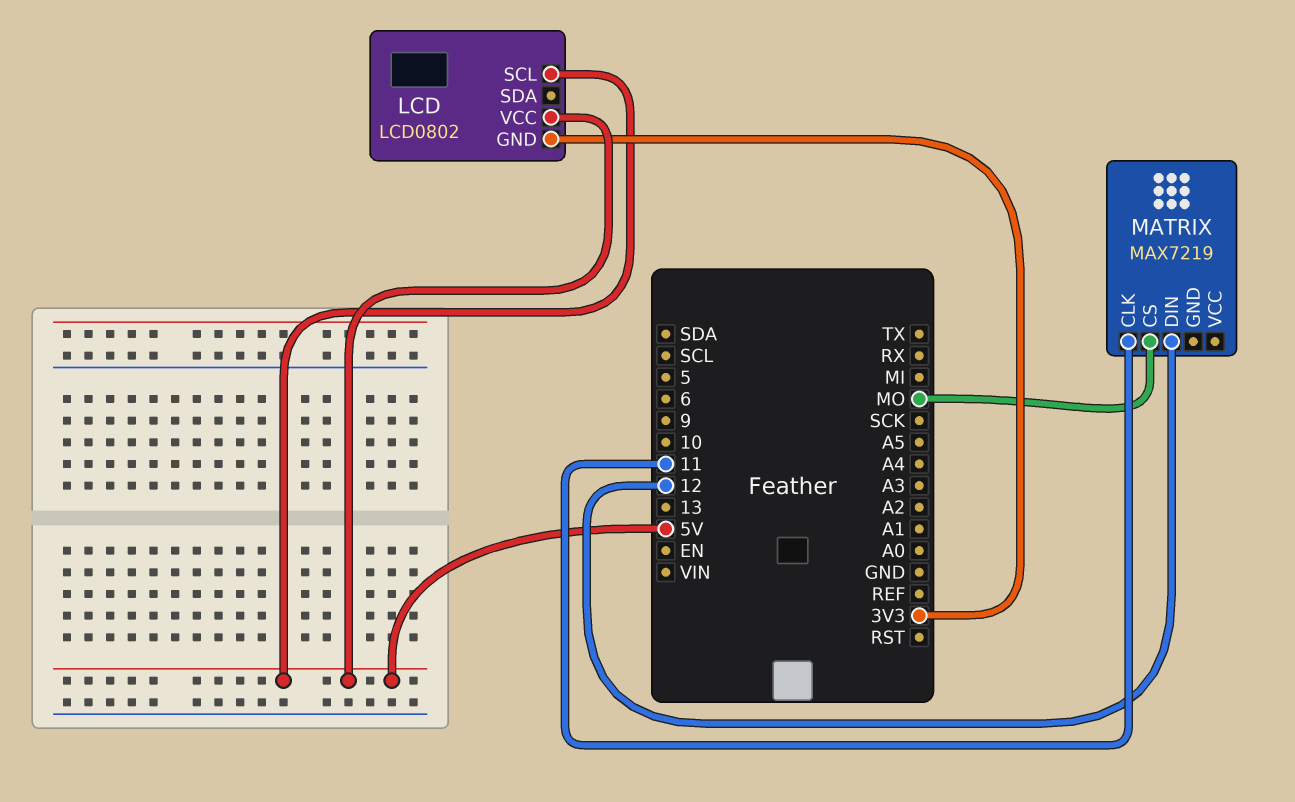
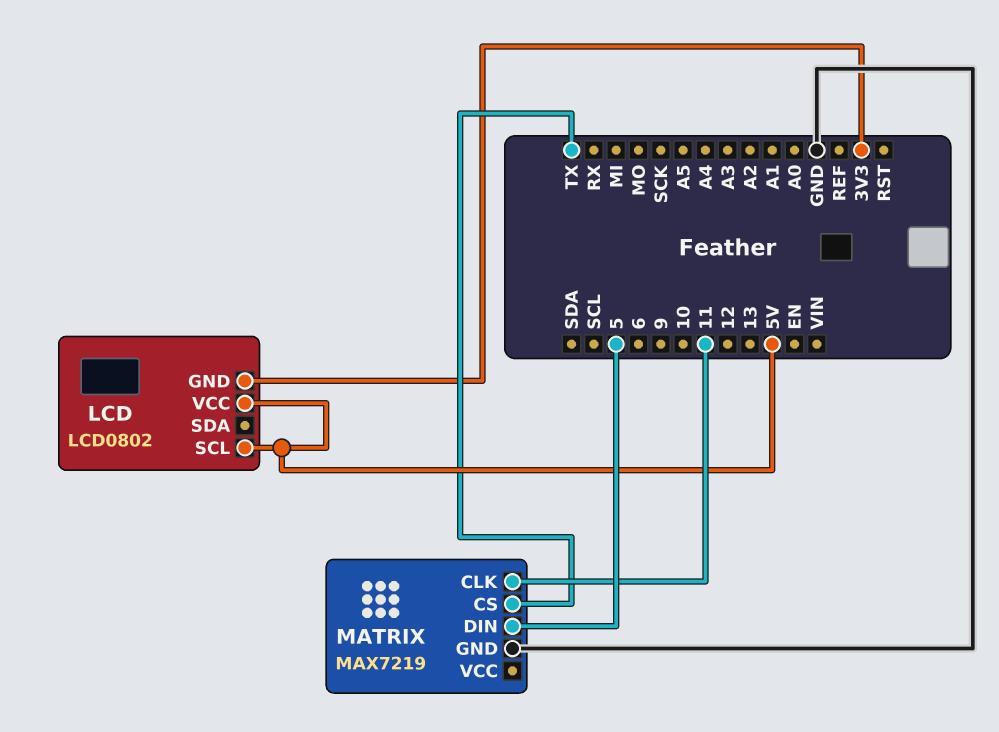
MATRIX pin CS: MO -> TX
MATRIX pin DIN: 12 -> 5
MATRIX pin GND: none -> GND

